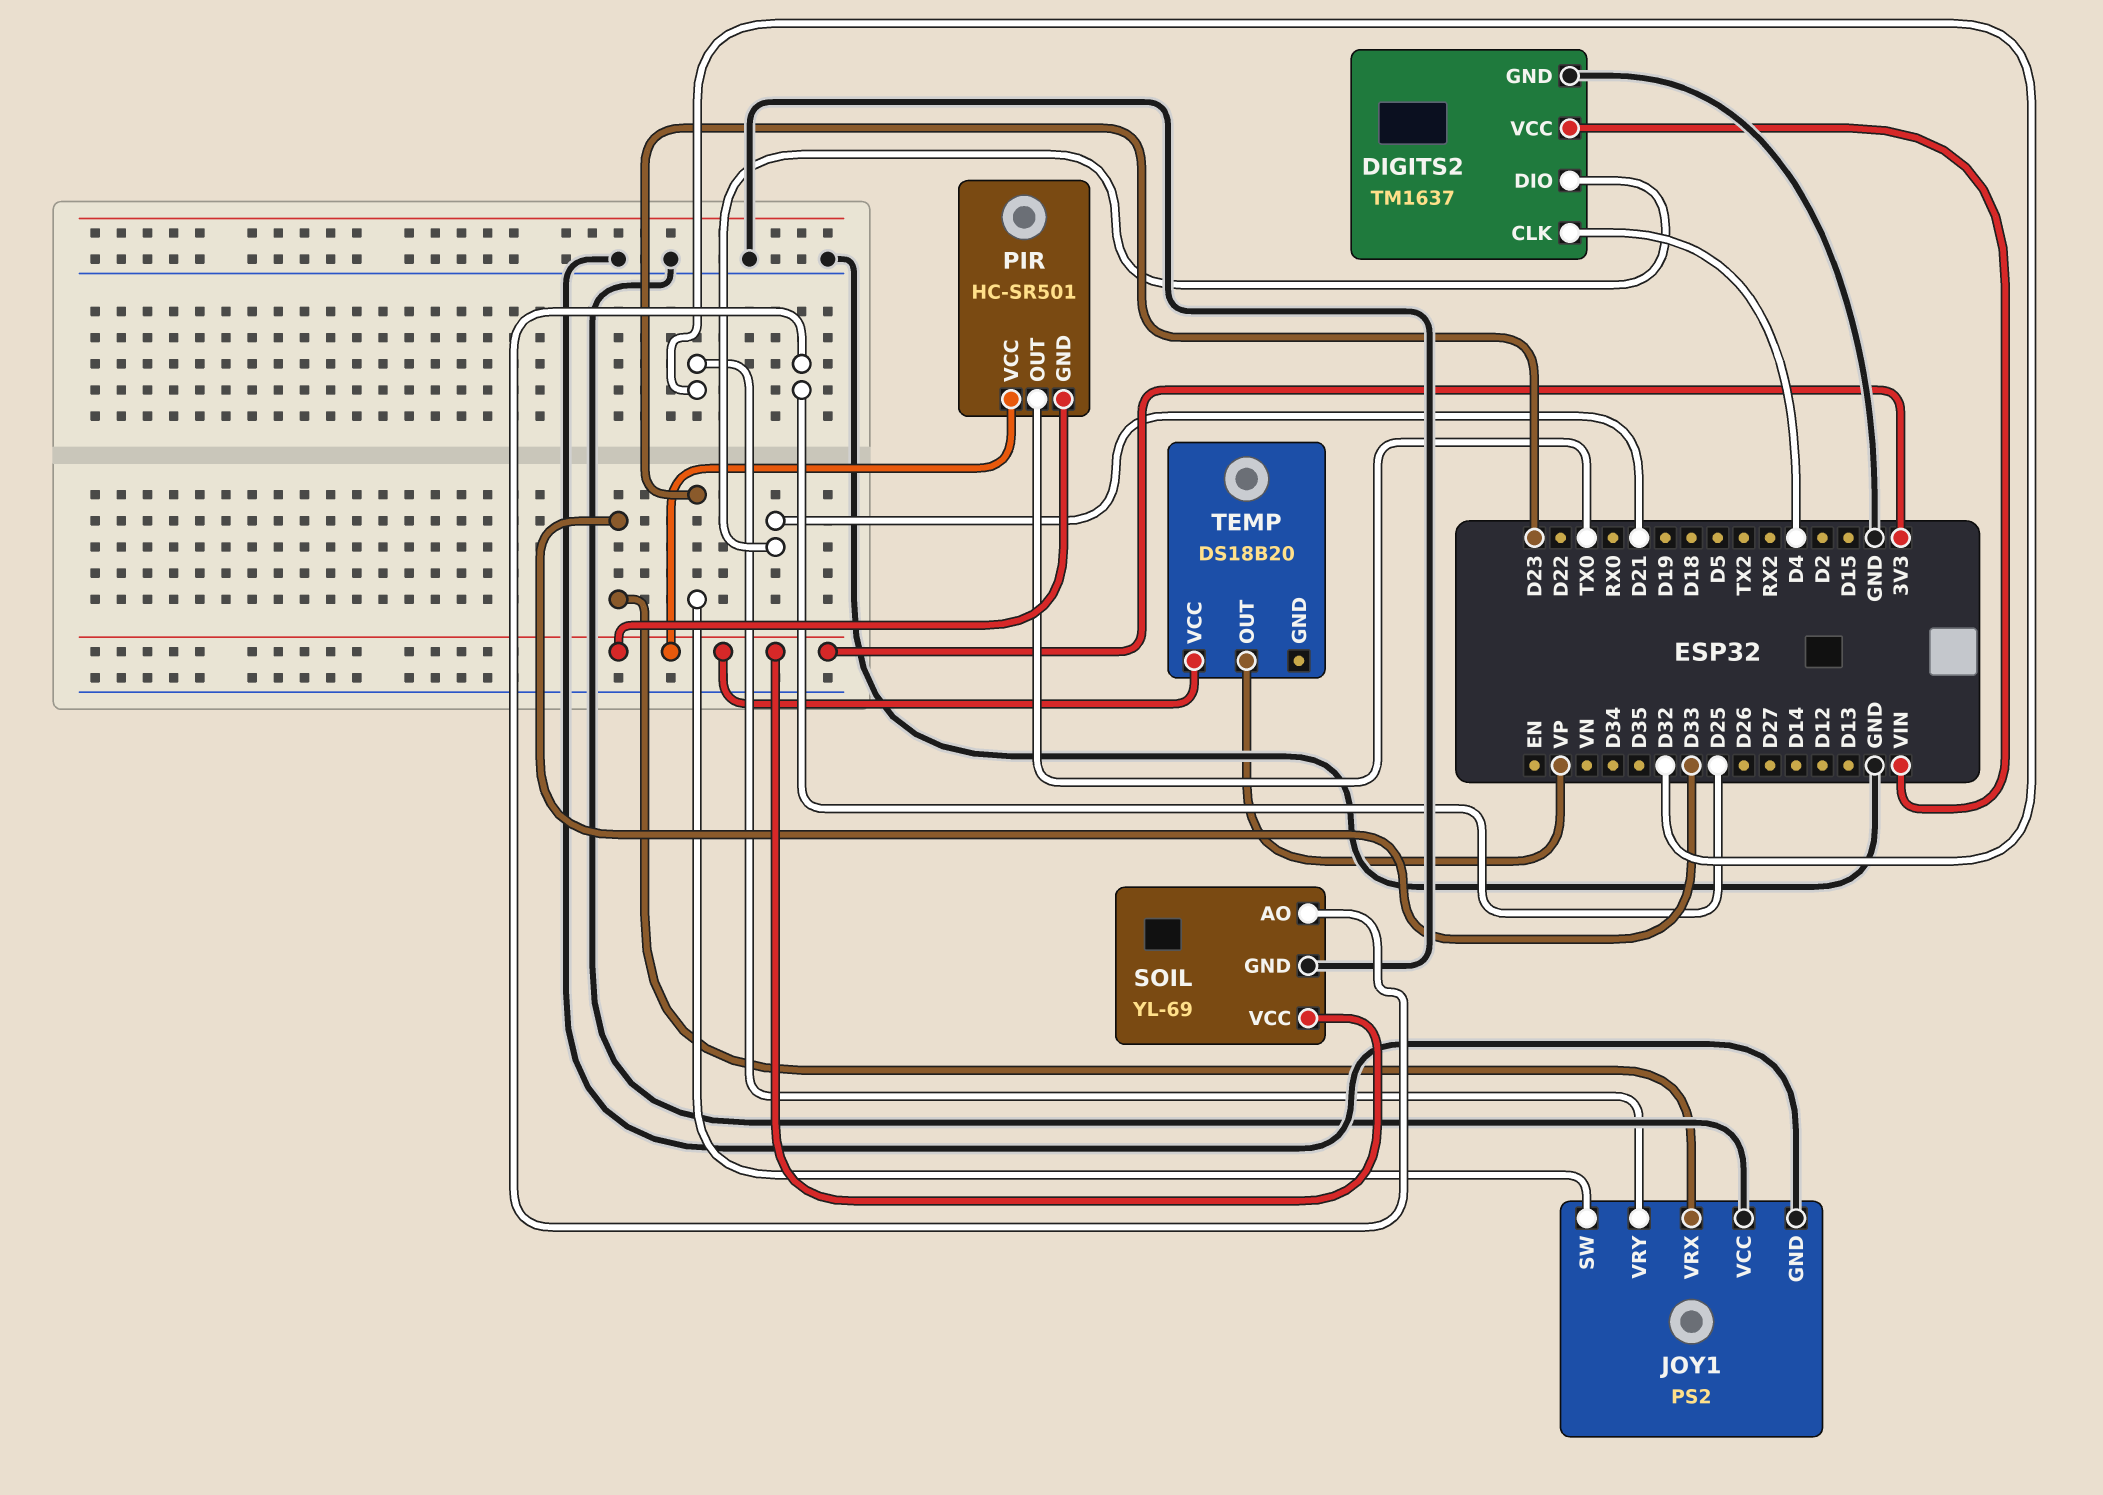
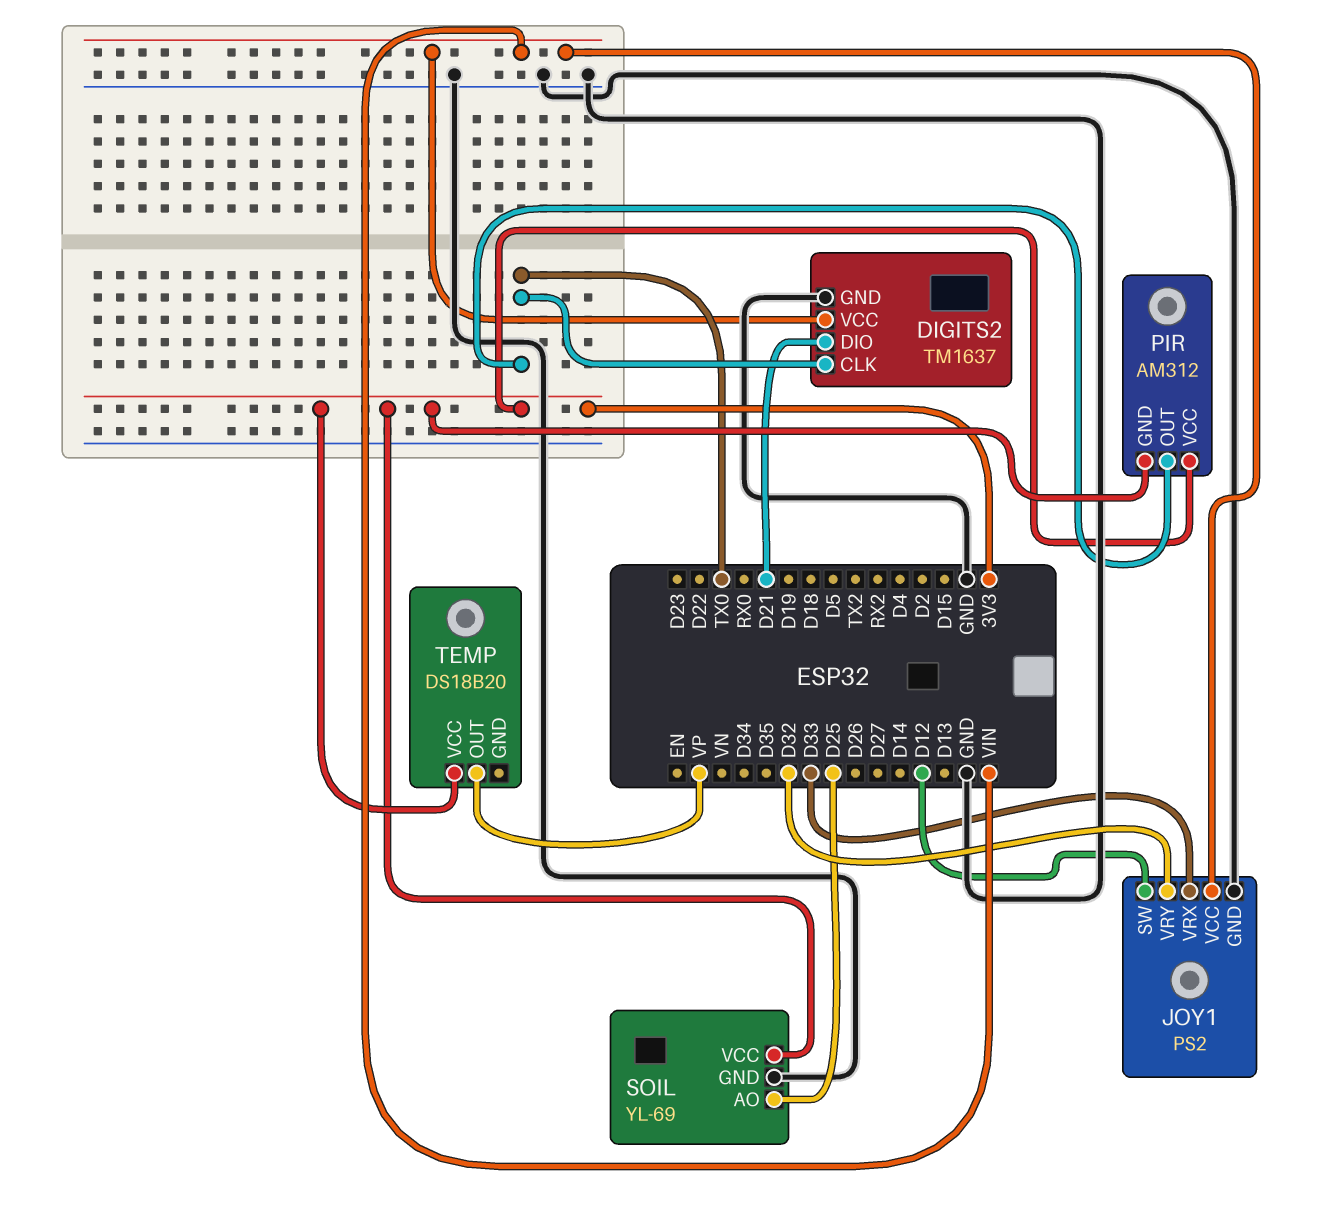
DIGITS2 pin CLK: D4 -> TX0
JOY1 pin SW: D23 -> D12
JOY1 pin VCC: GND -> VIN
PIR: HC-SR501 -> AM312

